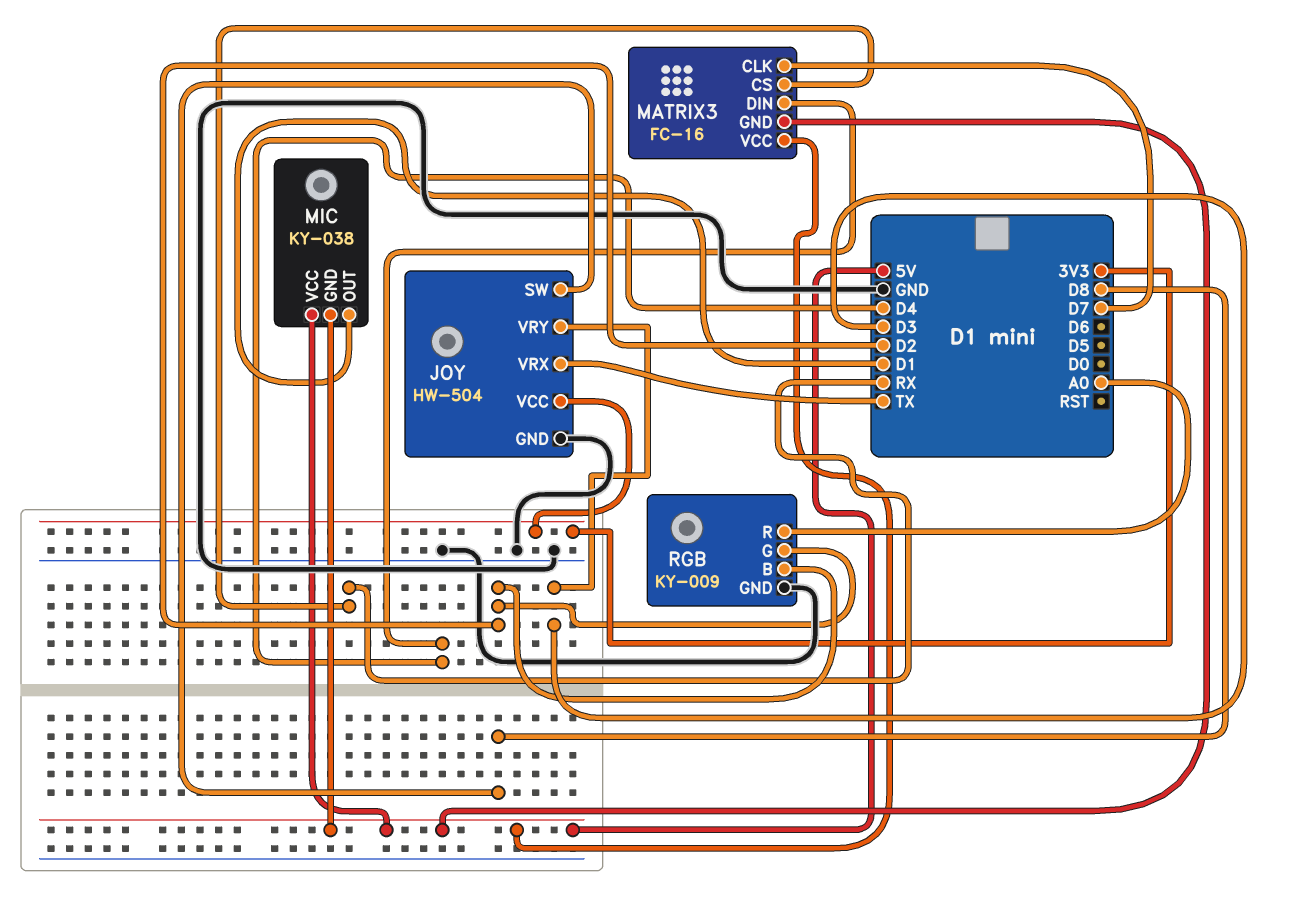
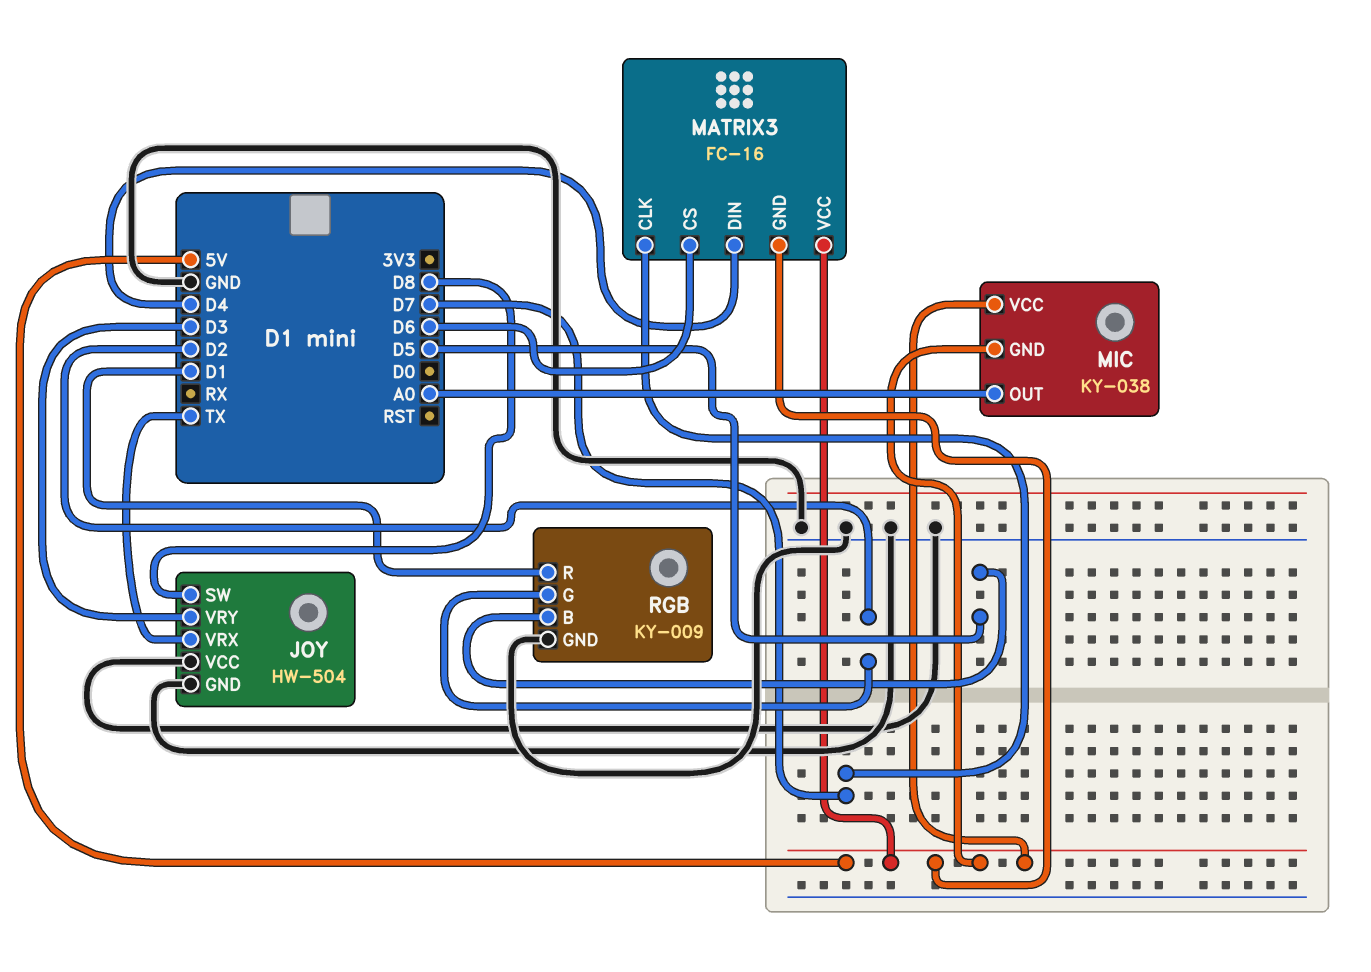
JOY pin VCC: 3V3 -> GND
MATRIX3 pin CS: RX -> D6
MIC pin OUT: D1 -> A0
RGB pin B: D2 -> D5
RGB pin R: A0 -> D1

